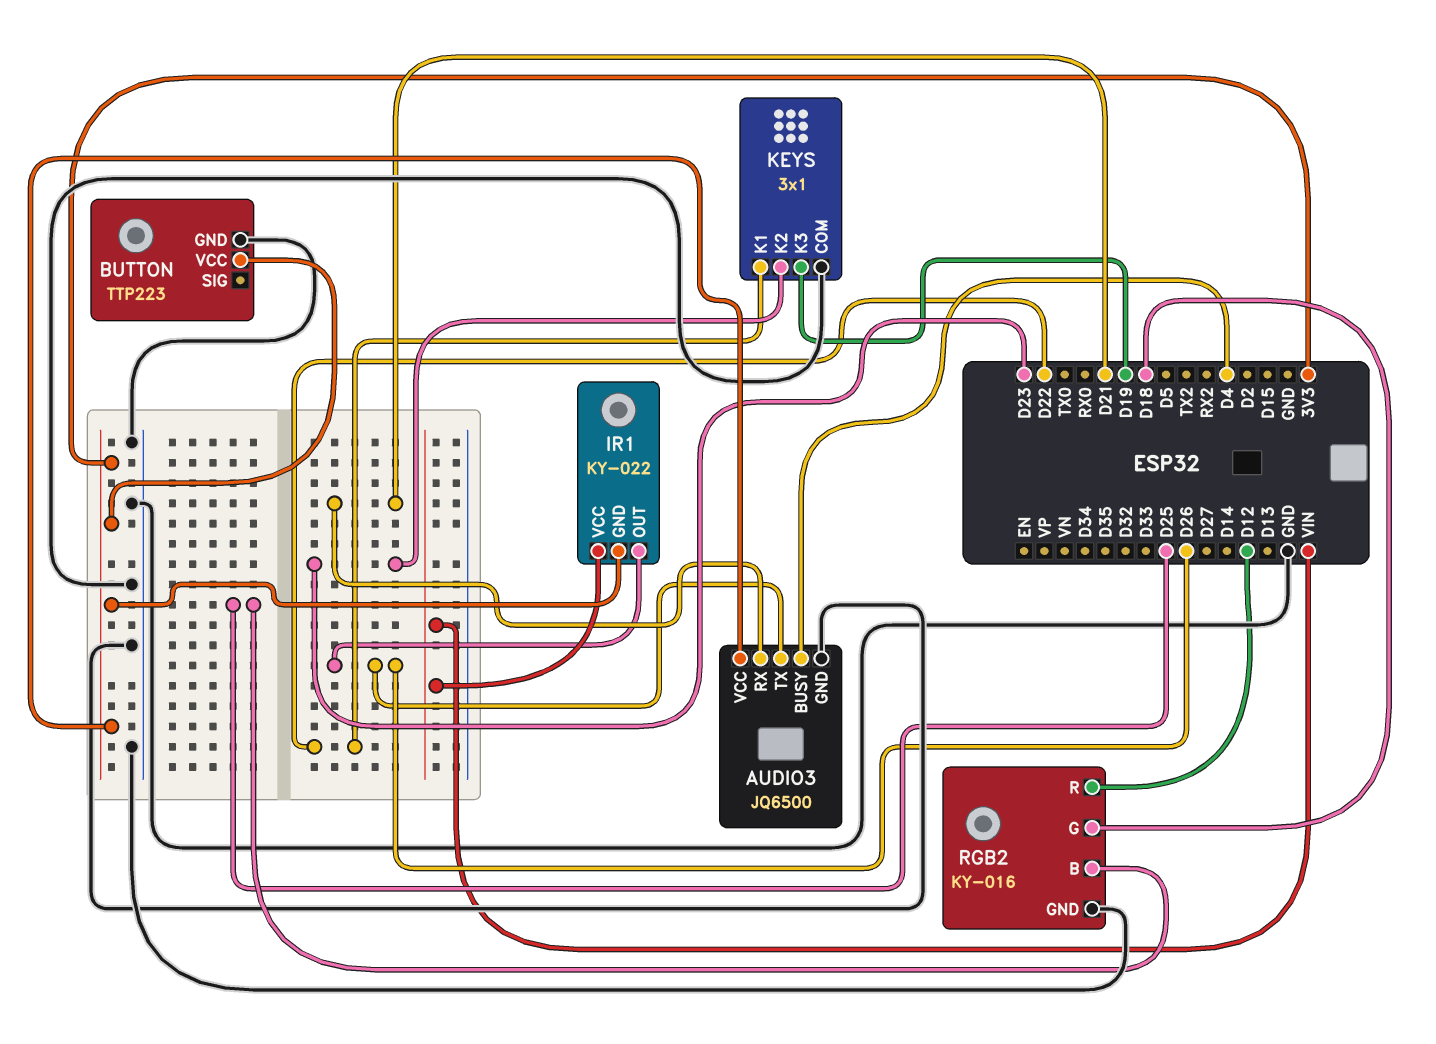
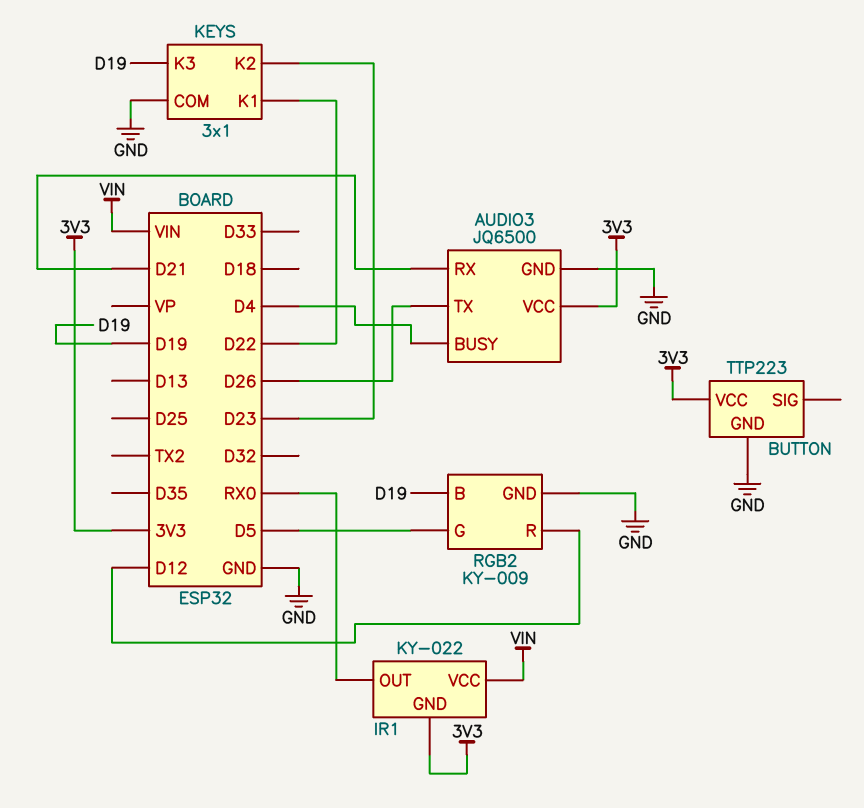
IR1 pin OUT: D26 -> RX0
RGB2: KY-016 -> KY-009
RGB2 pin B: D25 -> D19
RGB2 pin G: D18 -> D5

